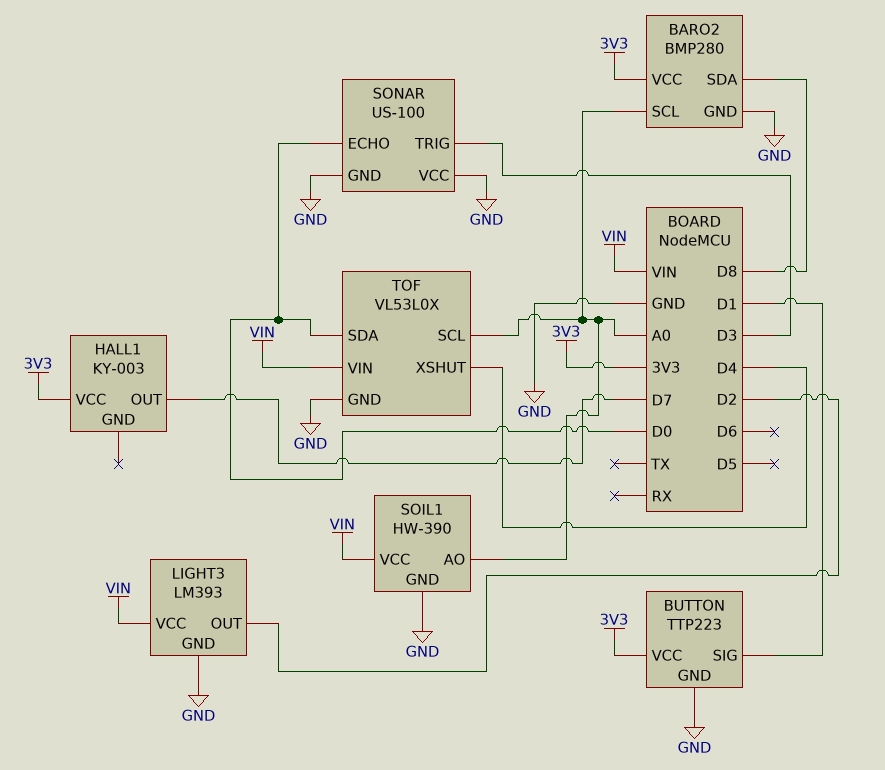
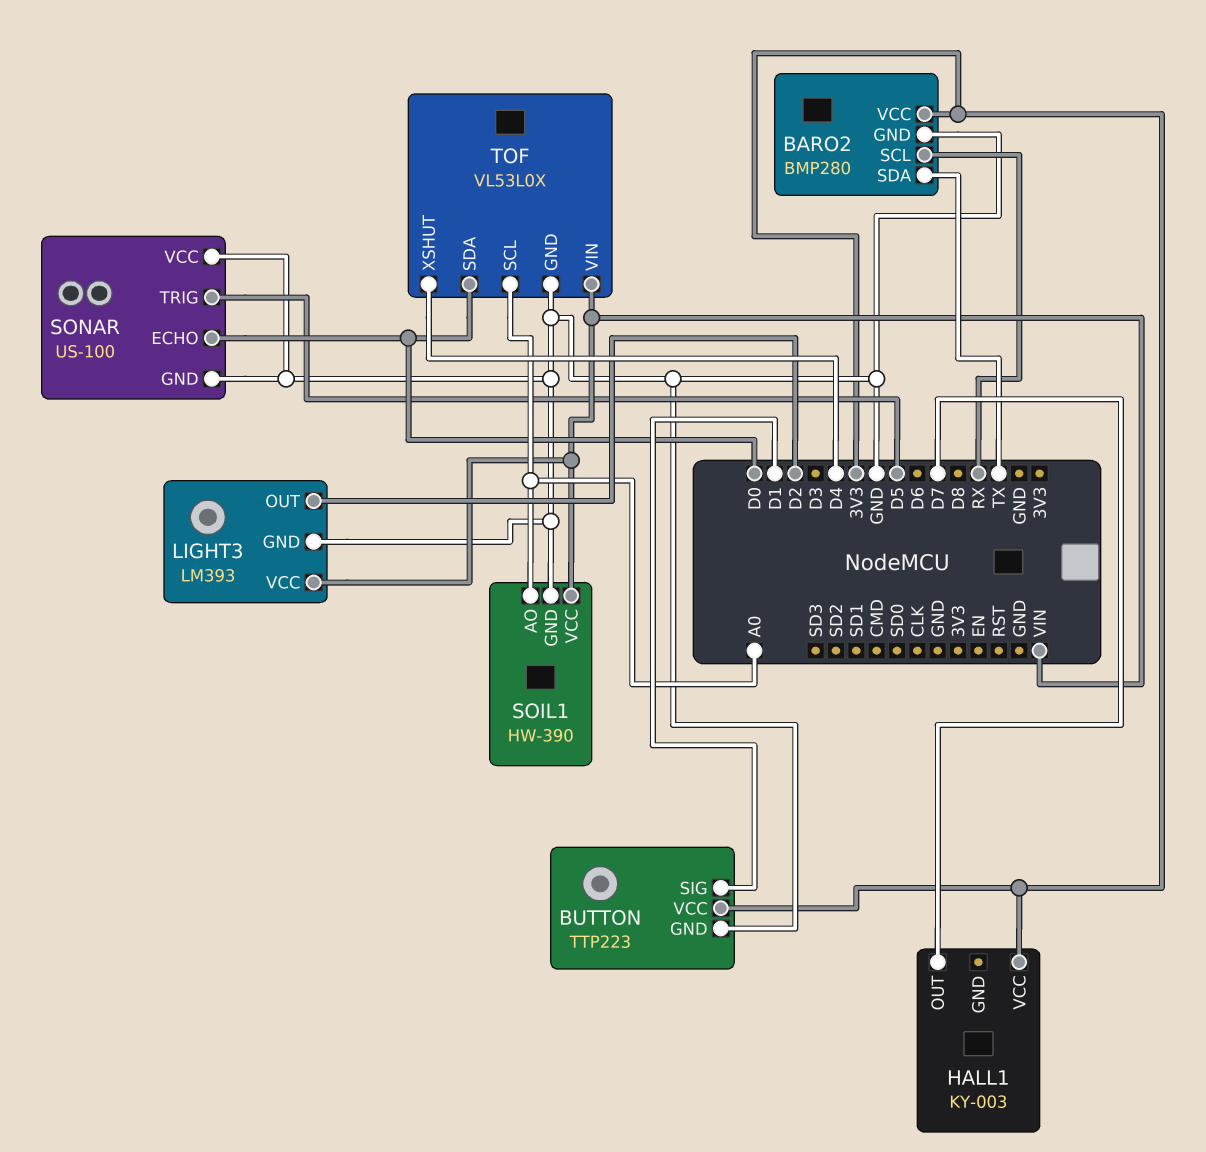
BARO2 pin SCL: A0 -> RX
BARO2 pin SDA: D8 -> TX
SONAR pin TRIG: D3 -> D5

